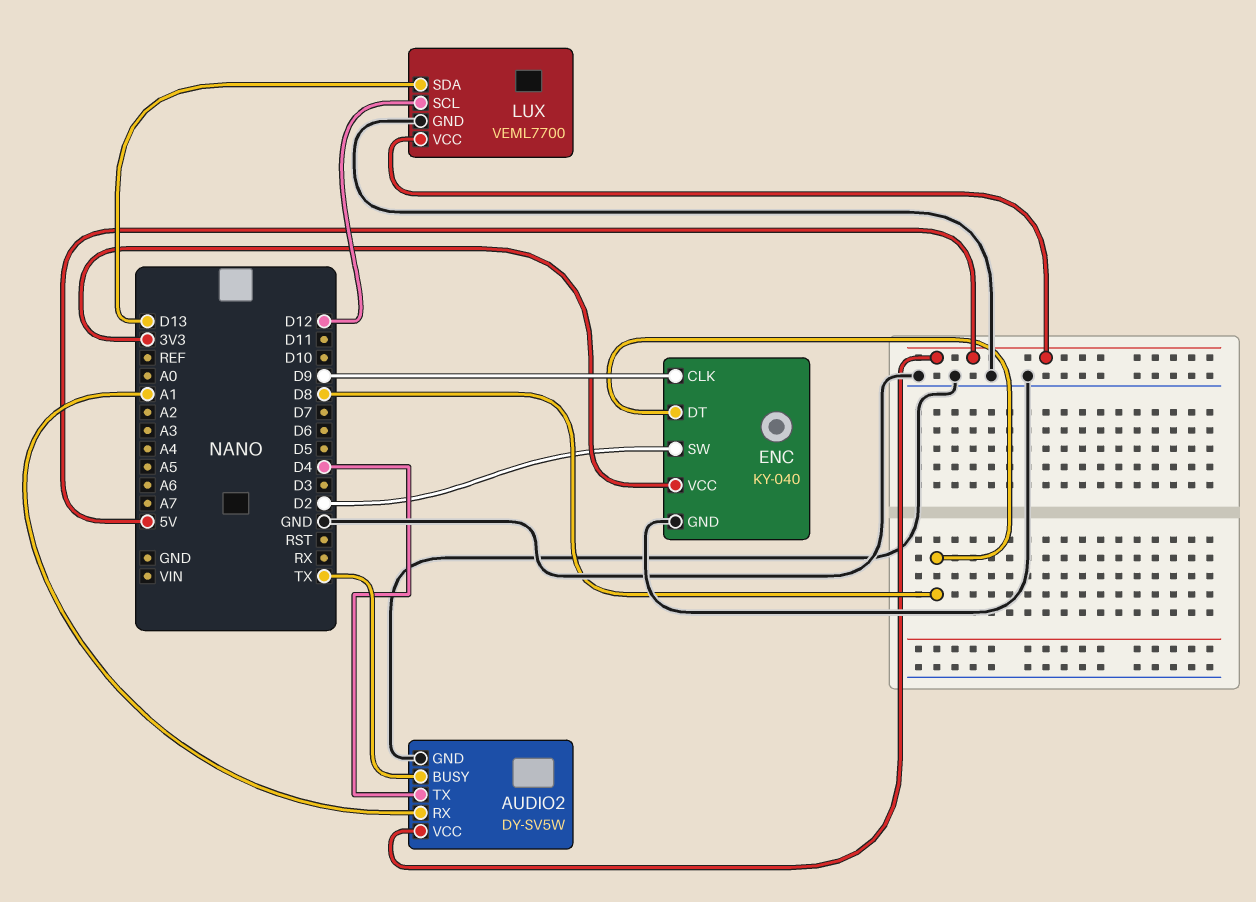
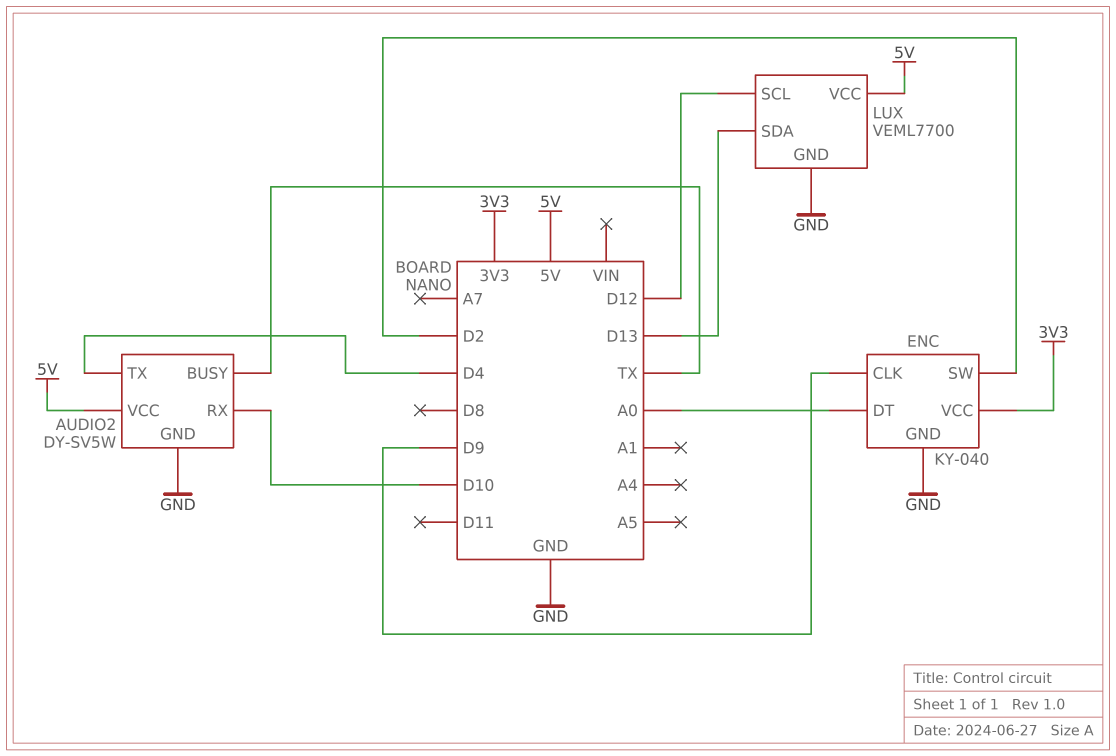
AUDIO2 pin RX: A1 -> D10
ENC pin DT: D8 -> A0

